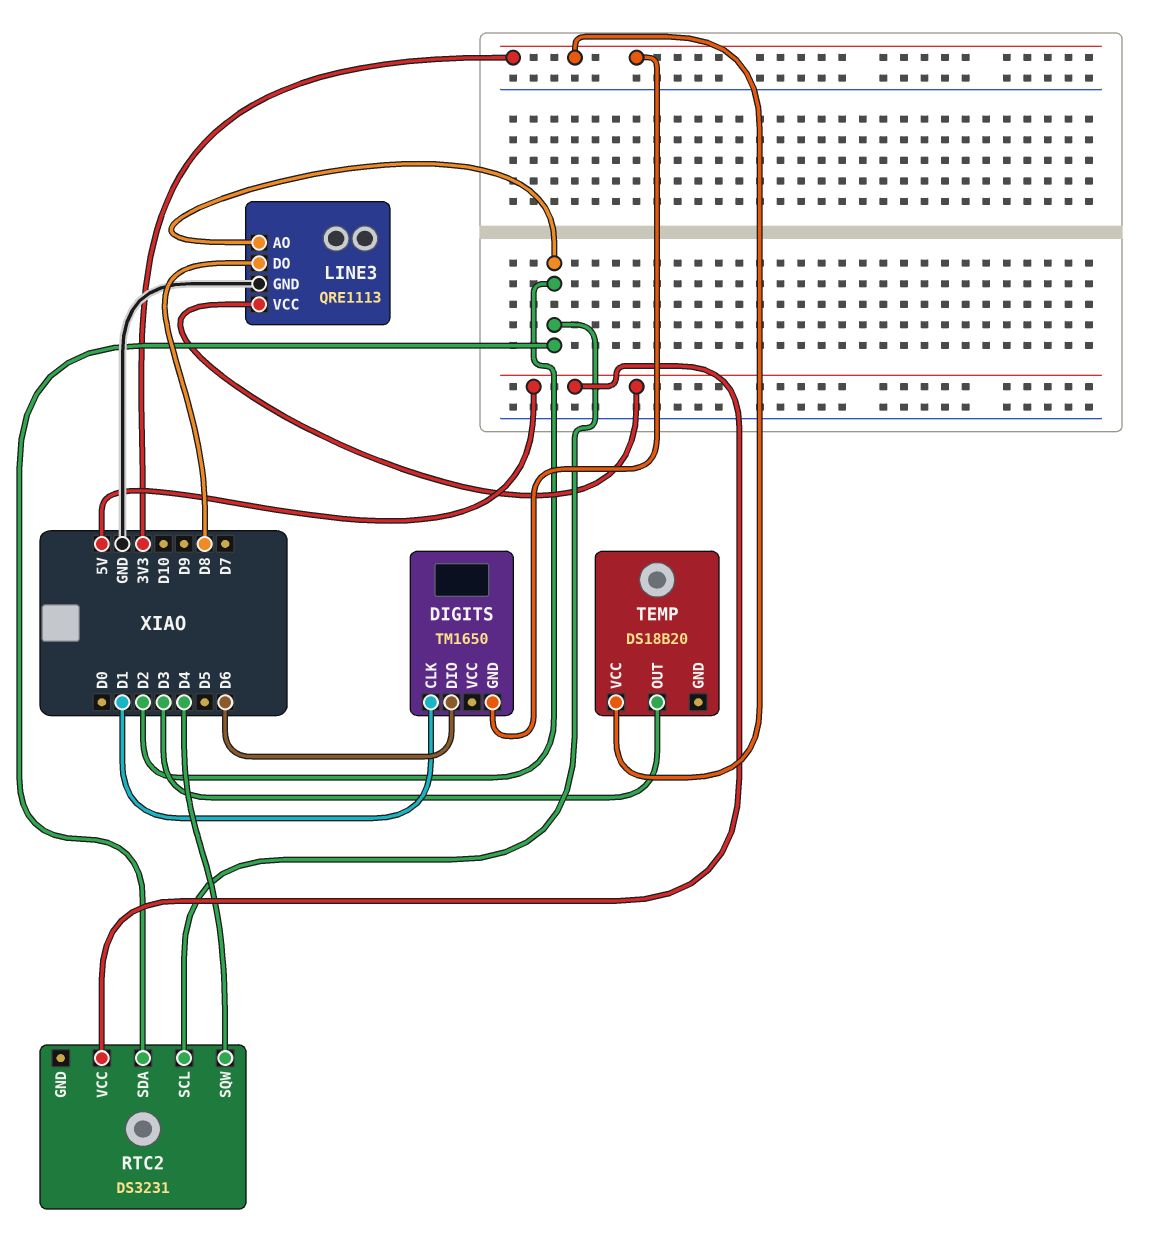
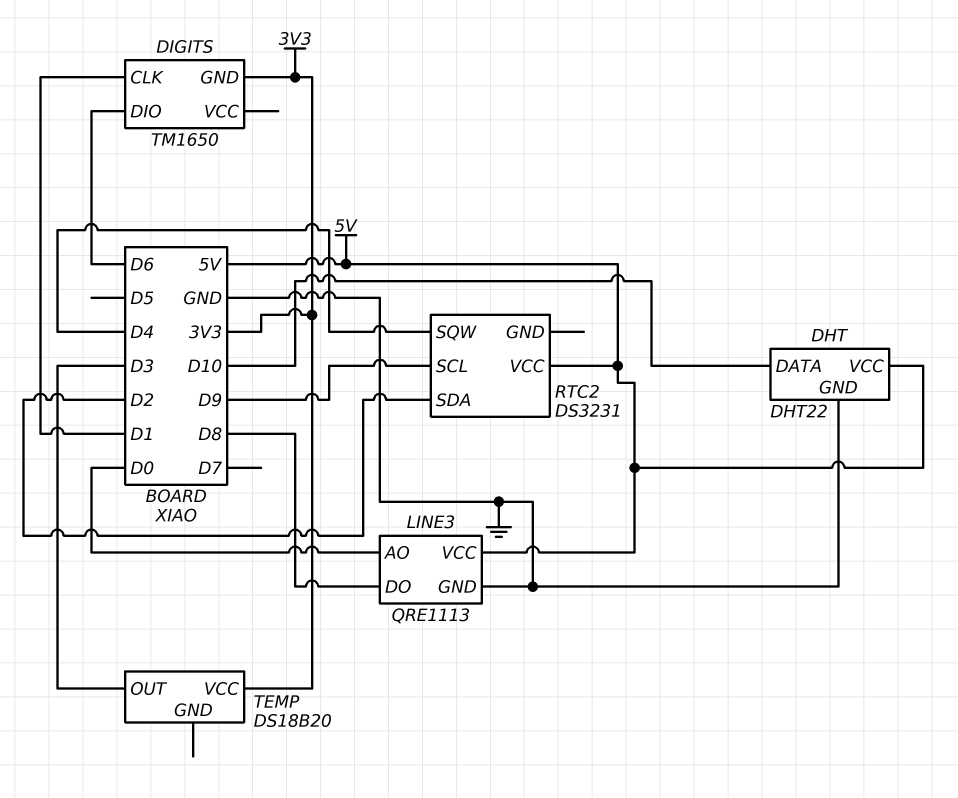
DHT: none -> DHT22
DHT pin DATA: none -> D10
DHT pin GND: none -> GND
DHT pin VCC: none -> 5V
LINE3 pin AO: D2 -> D0
RTC2 pin SCL: D2 -> D9

